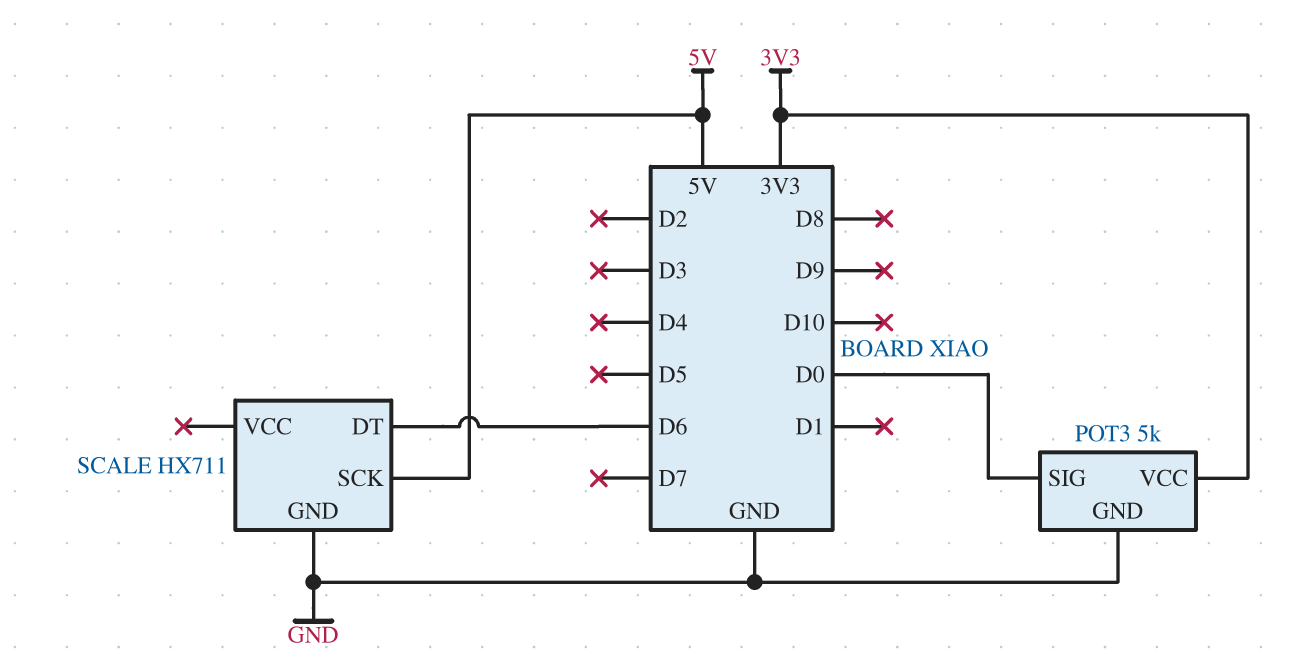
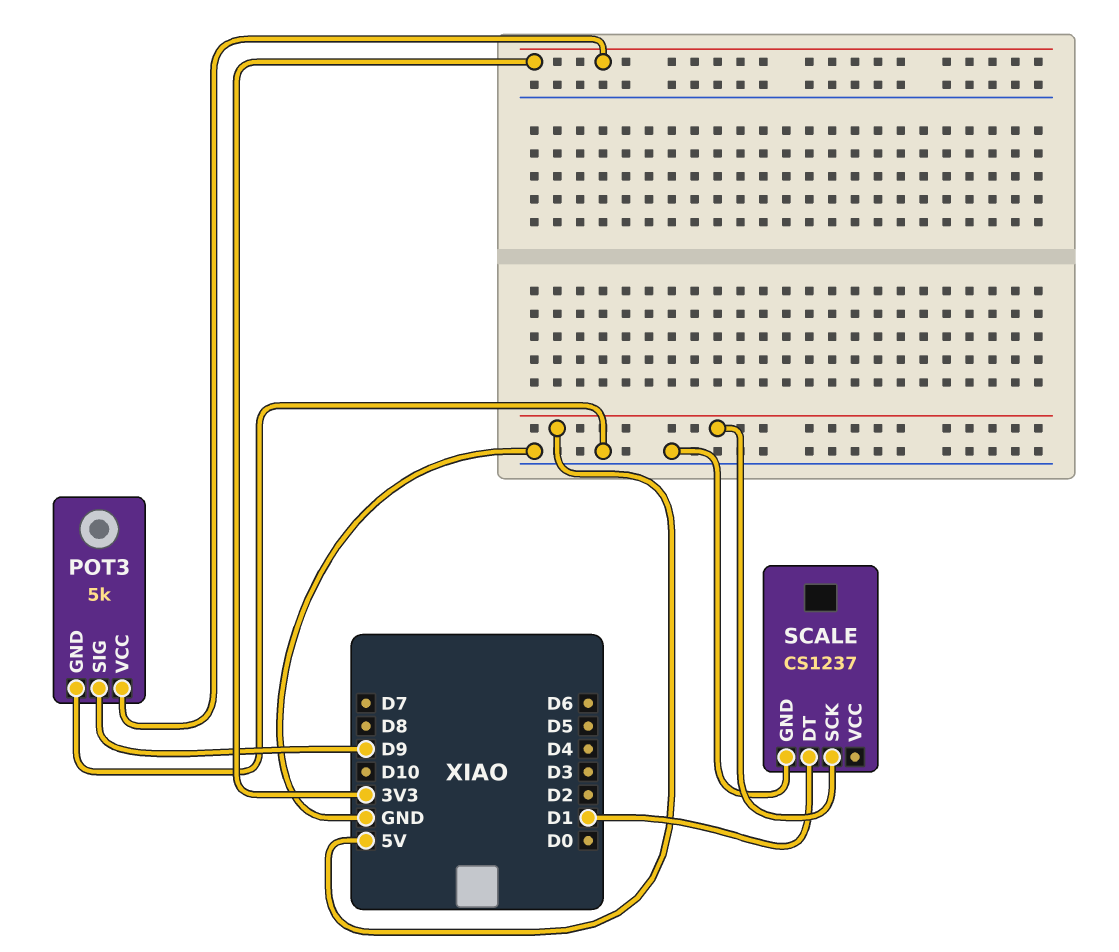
POT3 pin SIG: D0 -> D9
SCALE: HX711 -> CS1237
SCALE pin DT: D6 -> D1

